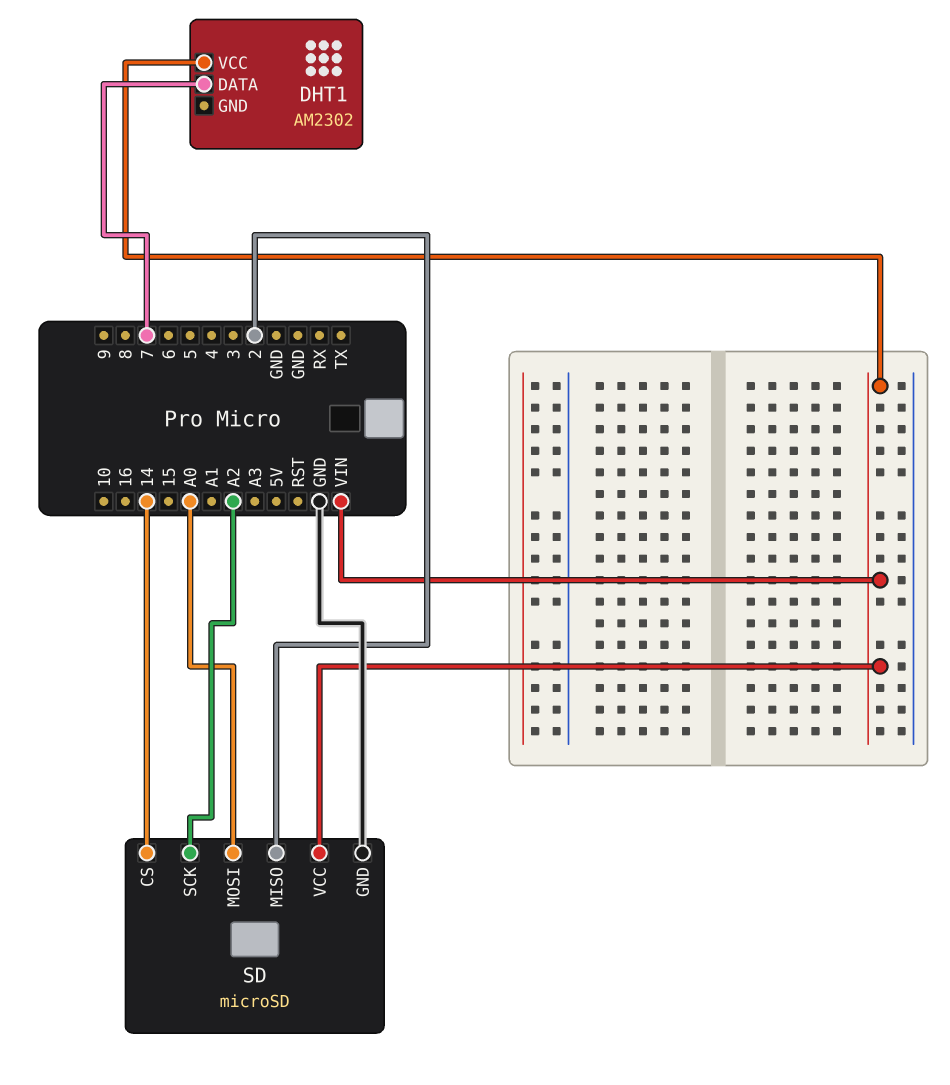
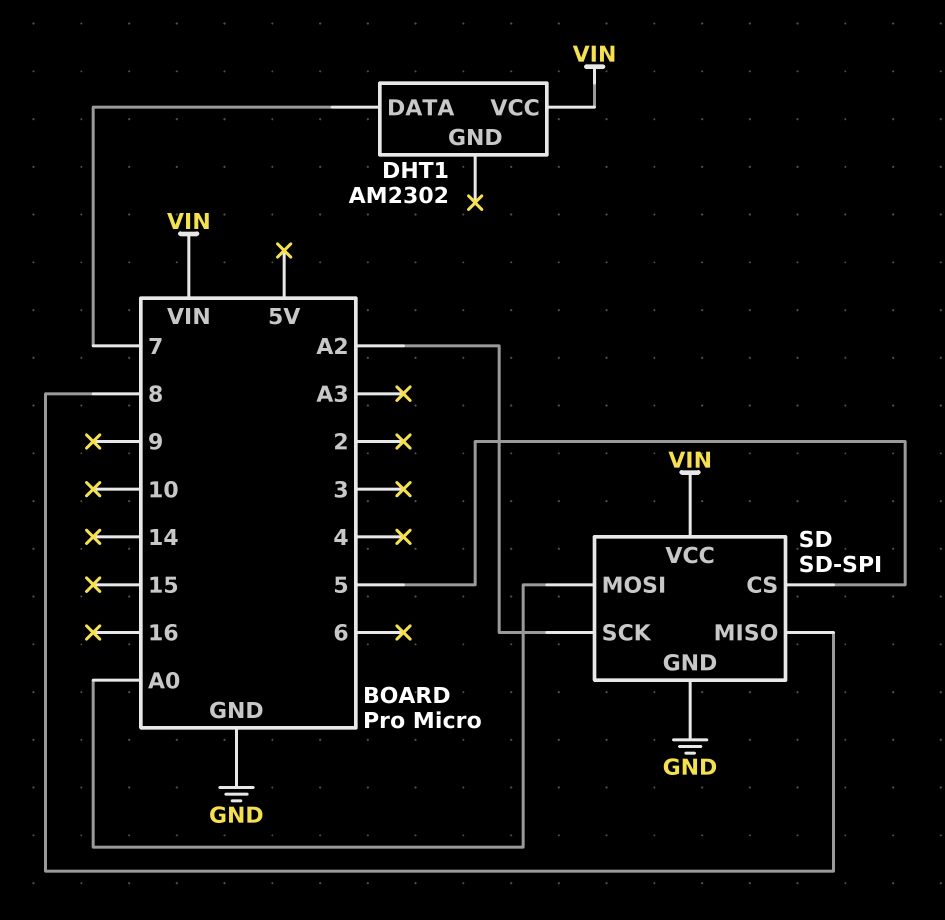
SD: microSD -> SD-SPI
SD pin CS: 14 -> 5
SD pin MISO: 2 -> 8

